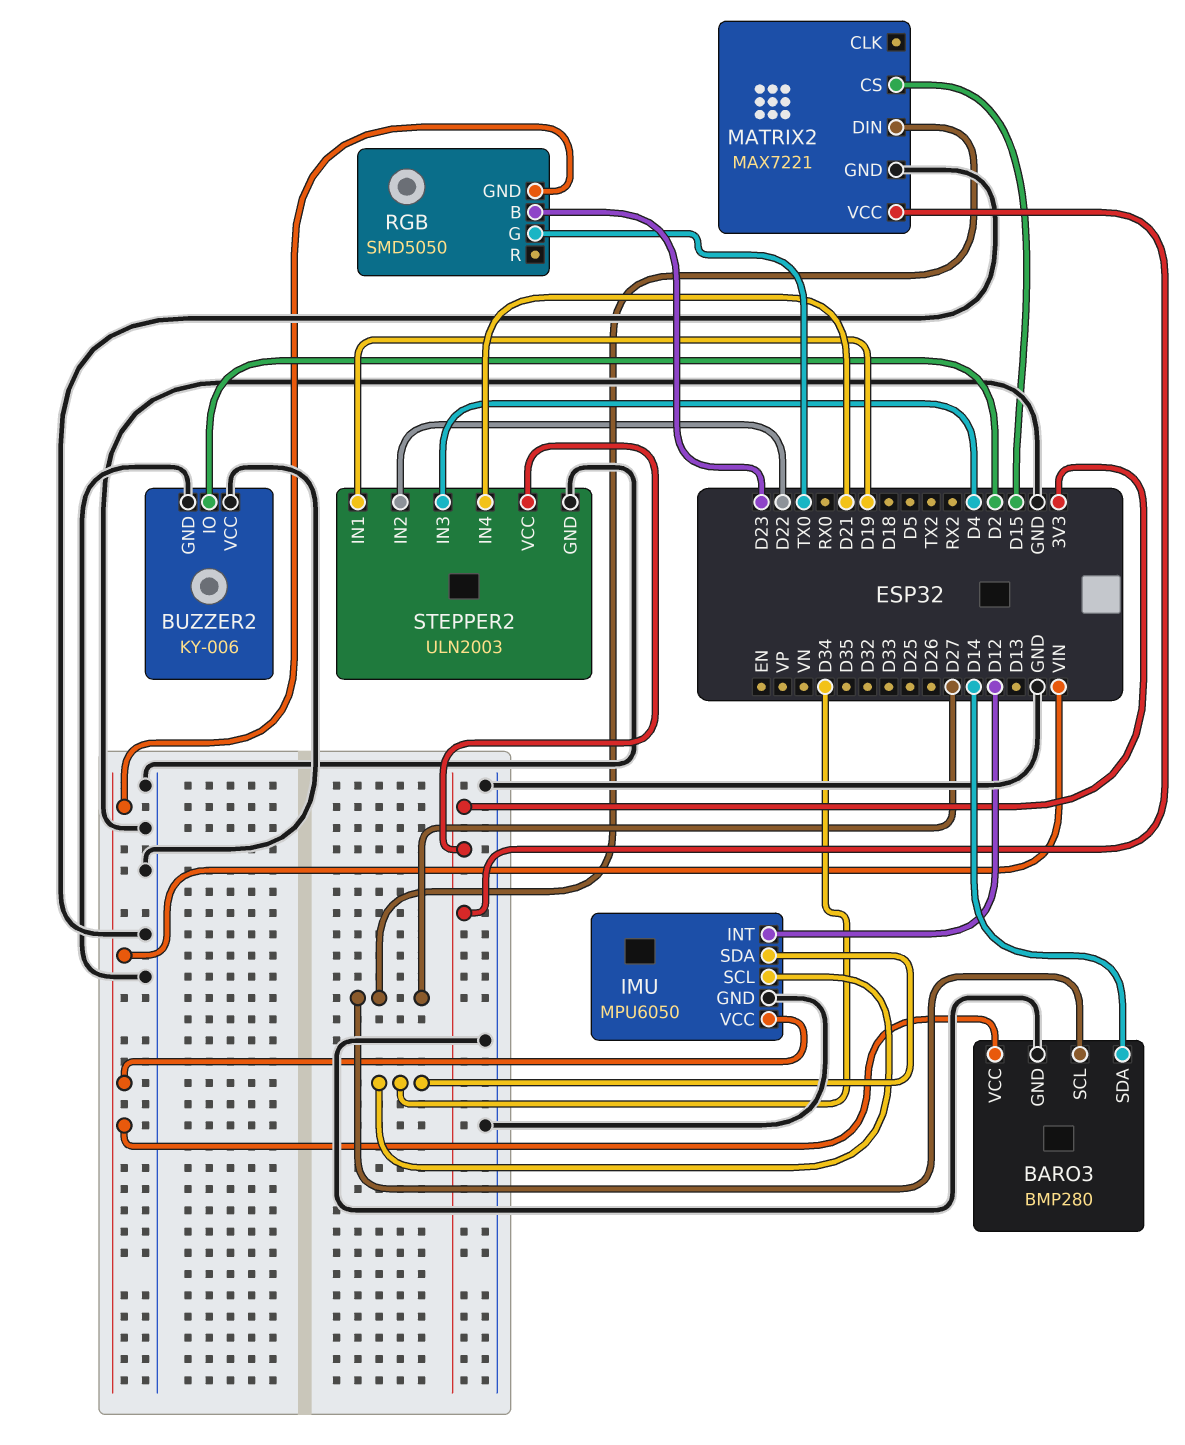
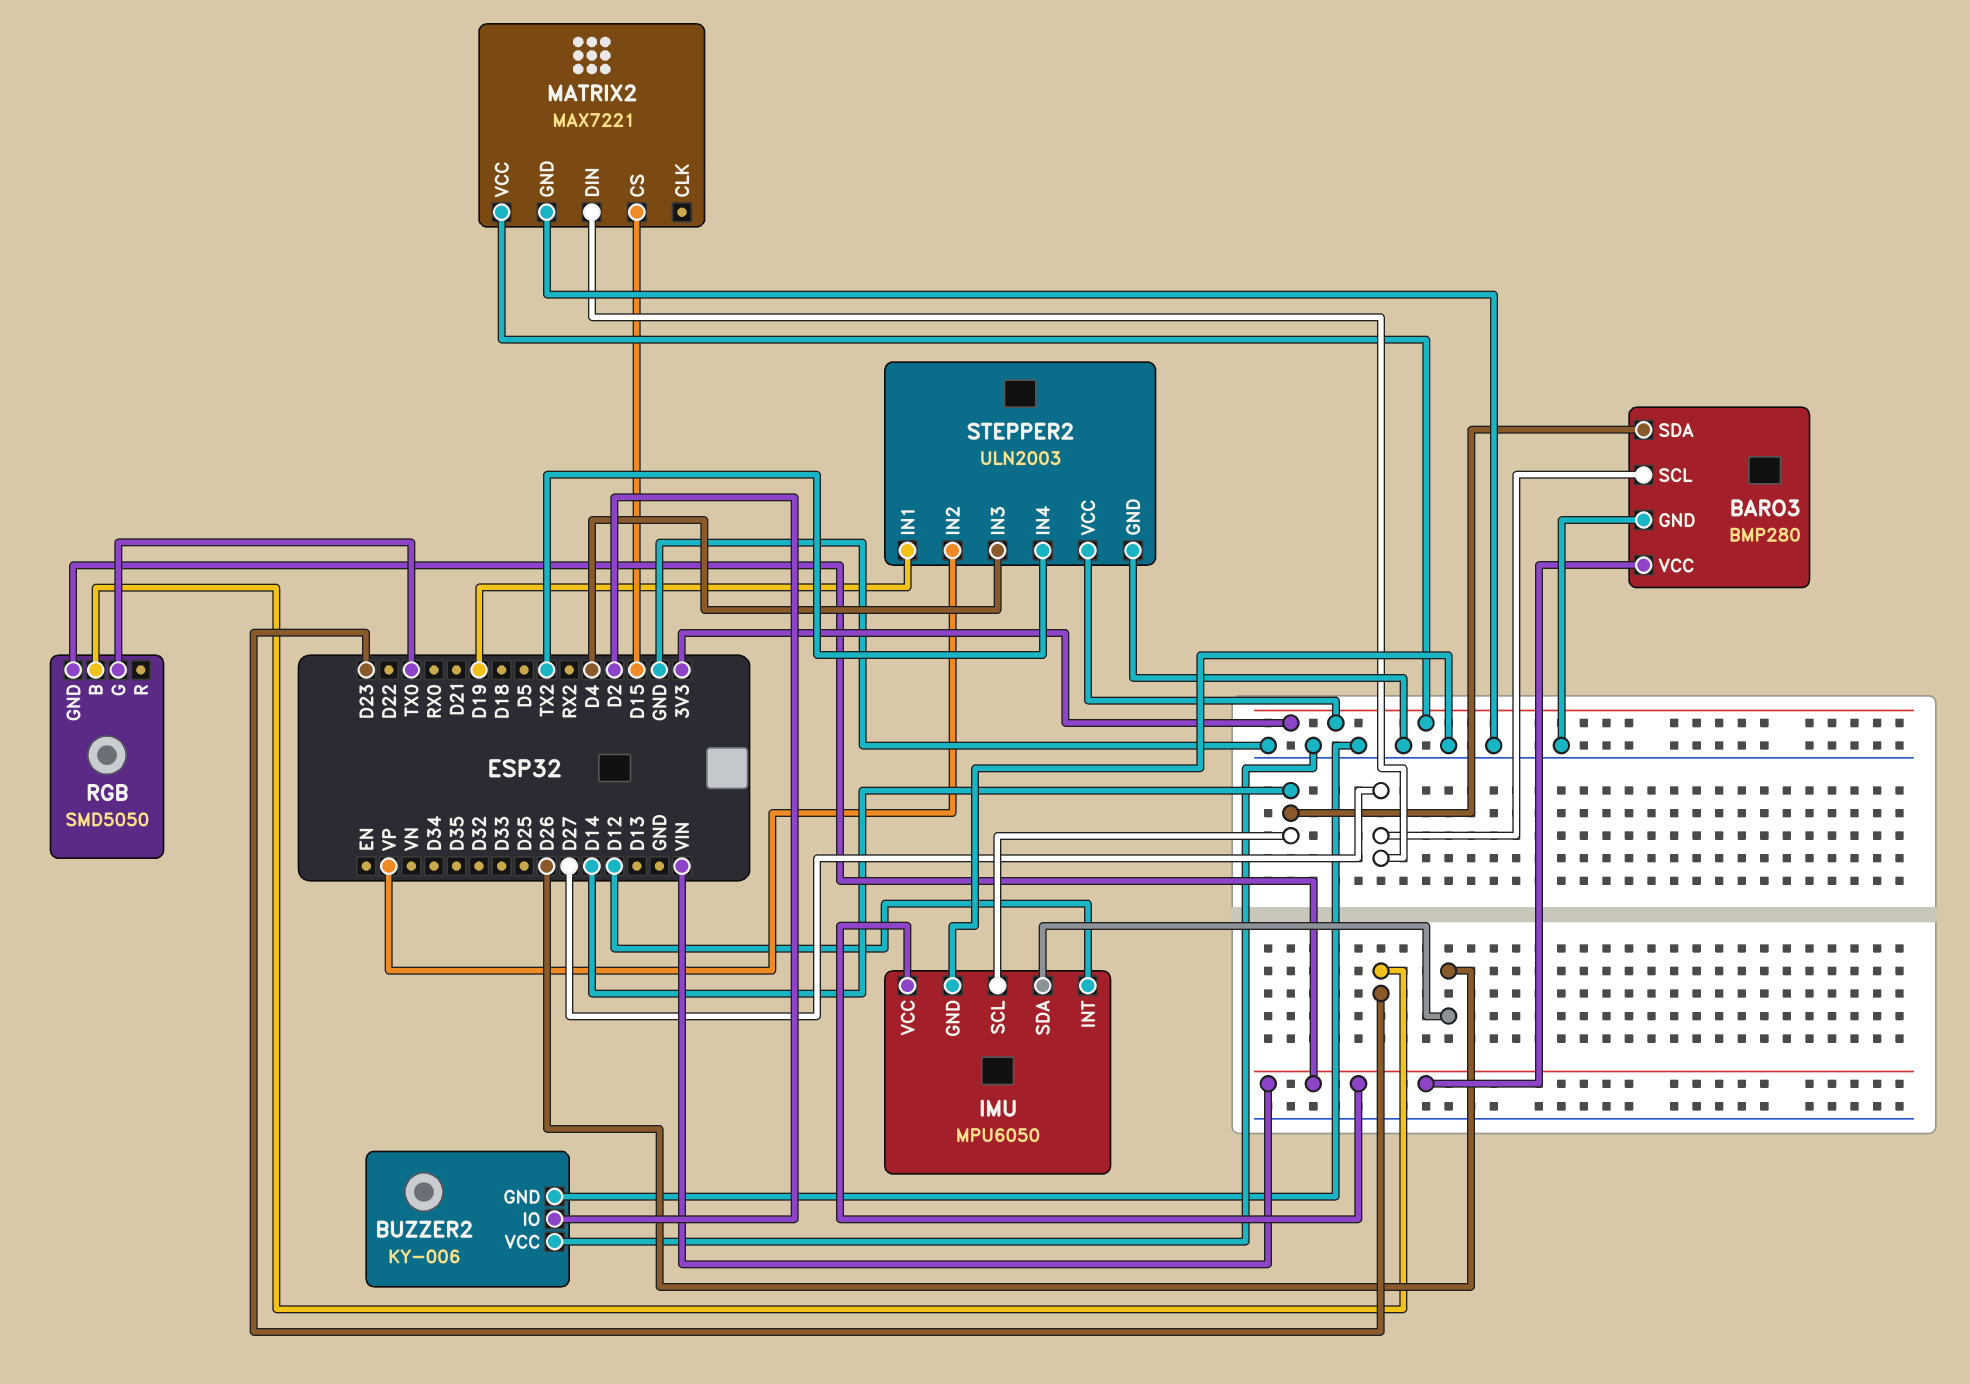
IMU pin SCL: D34 -> D14
IMU pin SDA: D34 -> D26
STEPPER2 pin IN2: D22 -> VP
STEPPER2 pin IN4: D21 -> TX2

